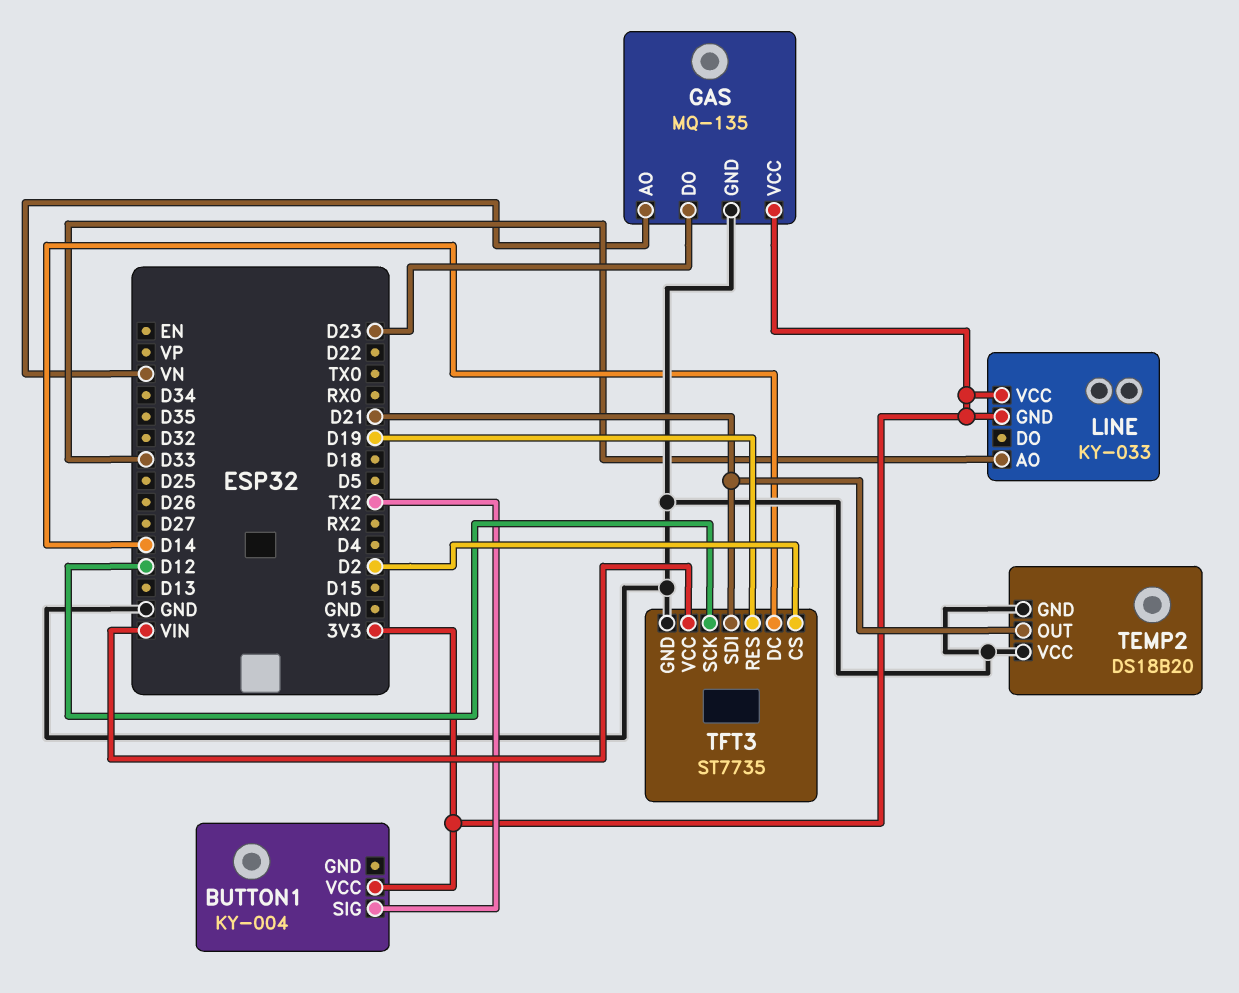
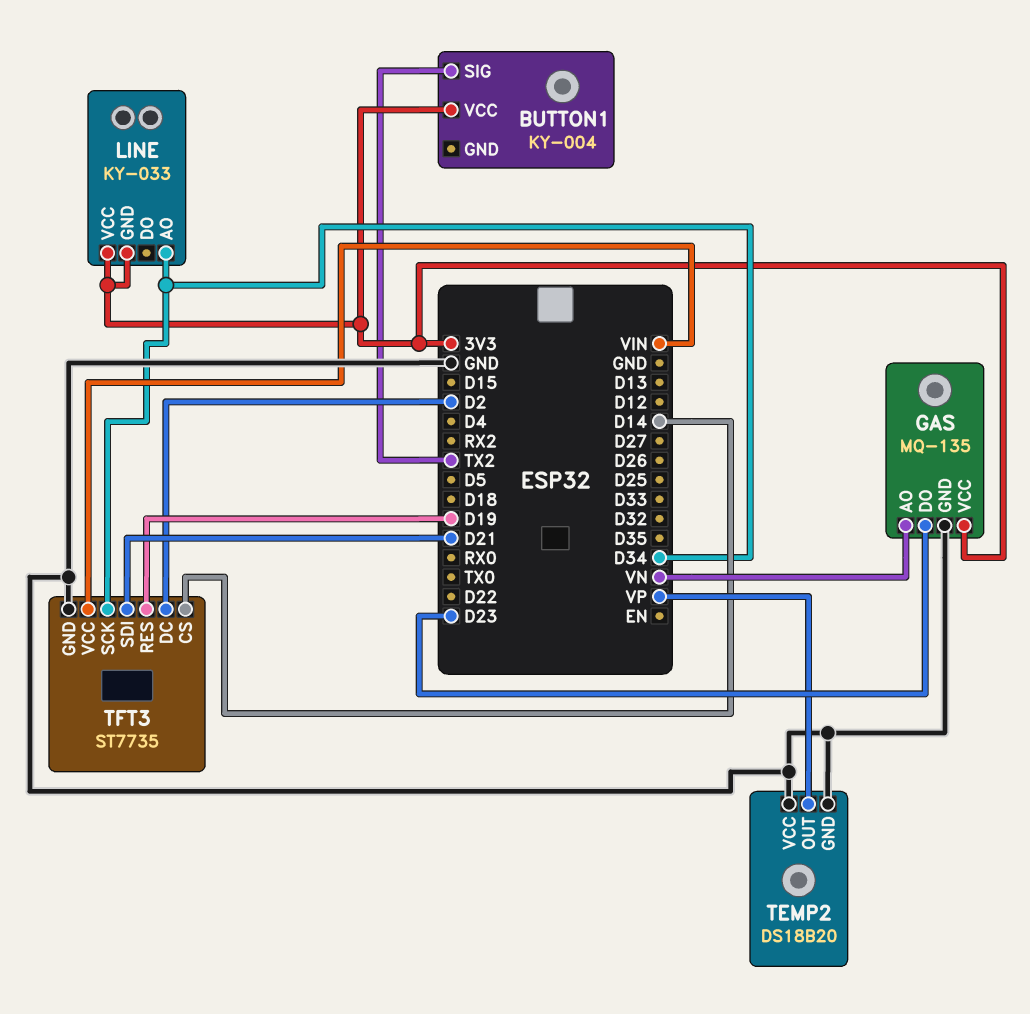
LINE pin AO: D33 -> D34
TEMP2 pin OUT: D21 -> VP
TFT3 pin CS: D2 -> D14
TFT3 pin DC: D14 -> D2
TFT3 pin SCK: D12 -> D34

